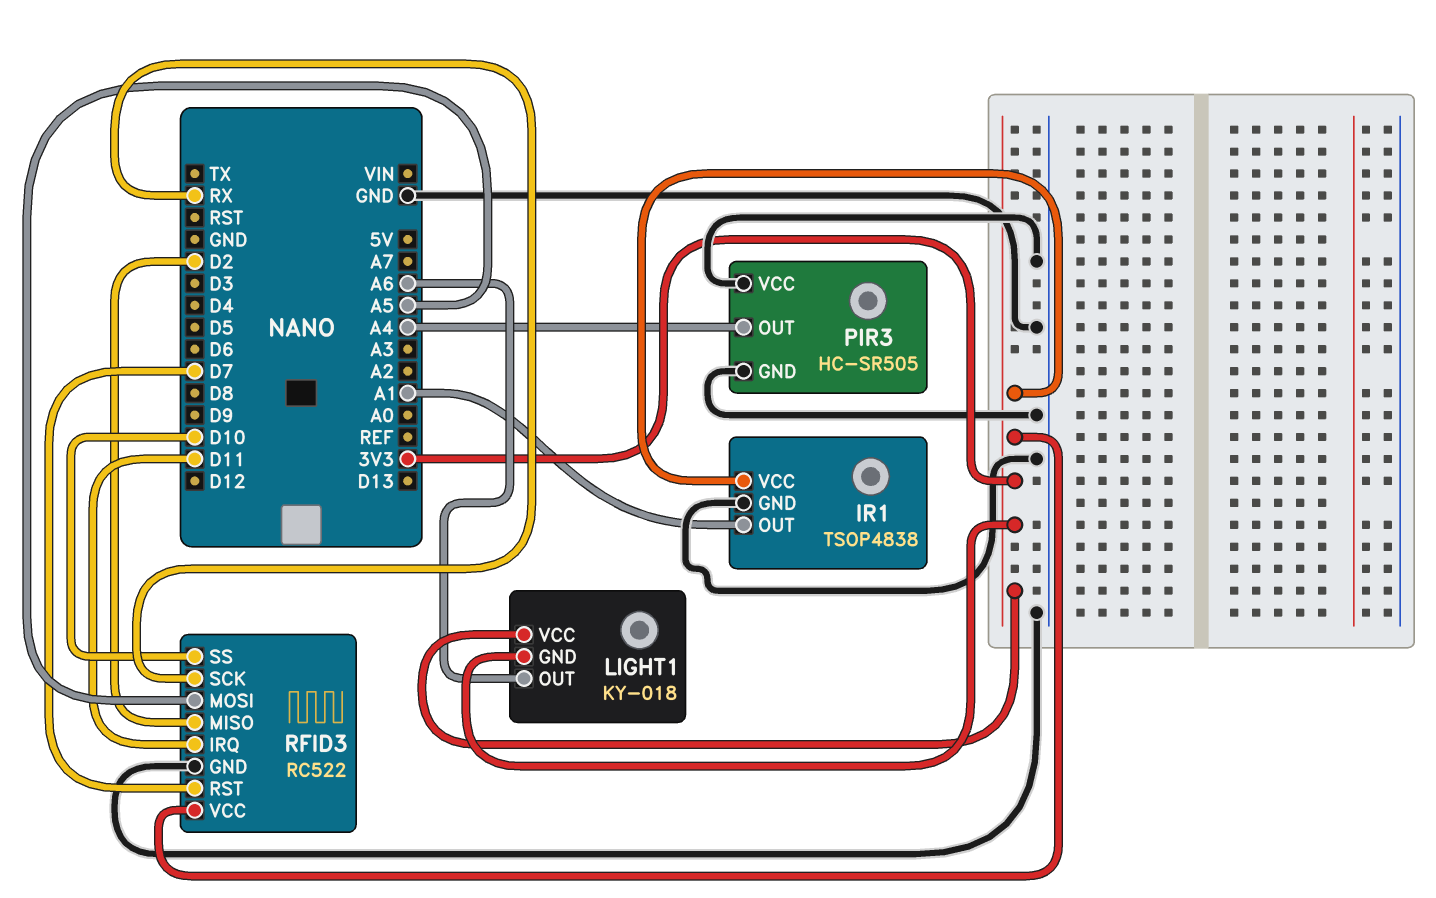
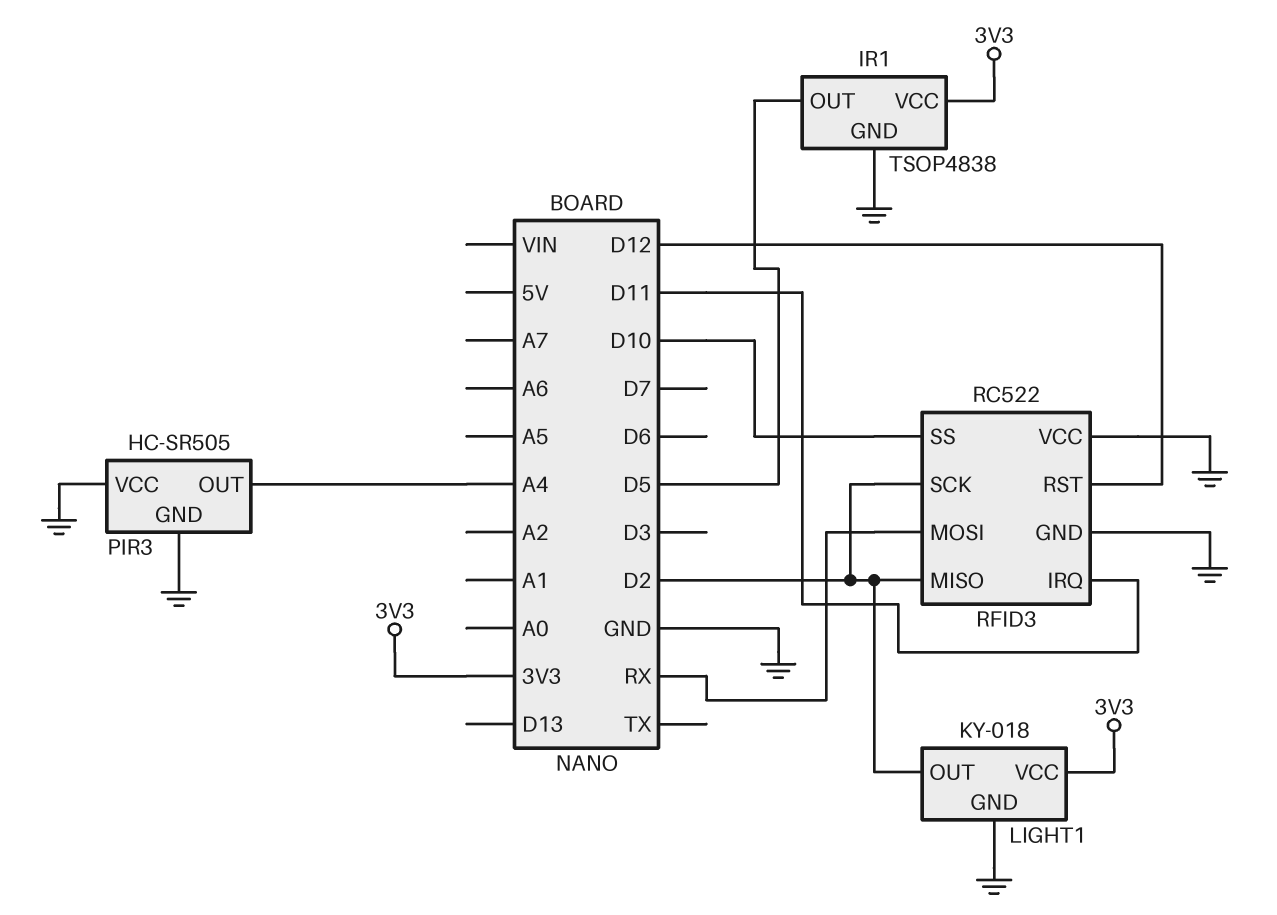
IR1 pin OUT: A1 -> D5
LIGHT1 pin GND: 3V3 -> GND
LIGHT1 pin OUT: A6 -> D2
RFID3 pin MOSI: A5 -> RX
RFID3 pin RST: D7 -> D12
RFID3 pin SCK: RX -> D2
RFID3 pin VCC: 3V3 -> GND

